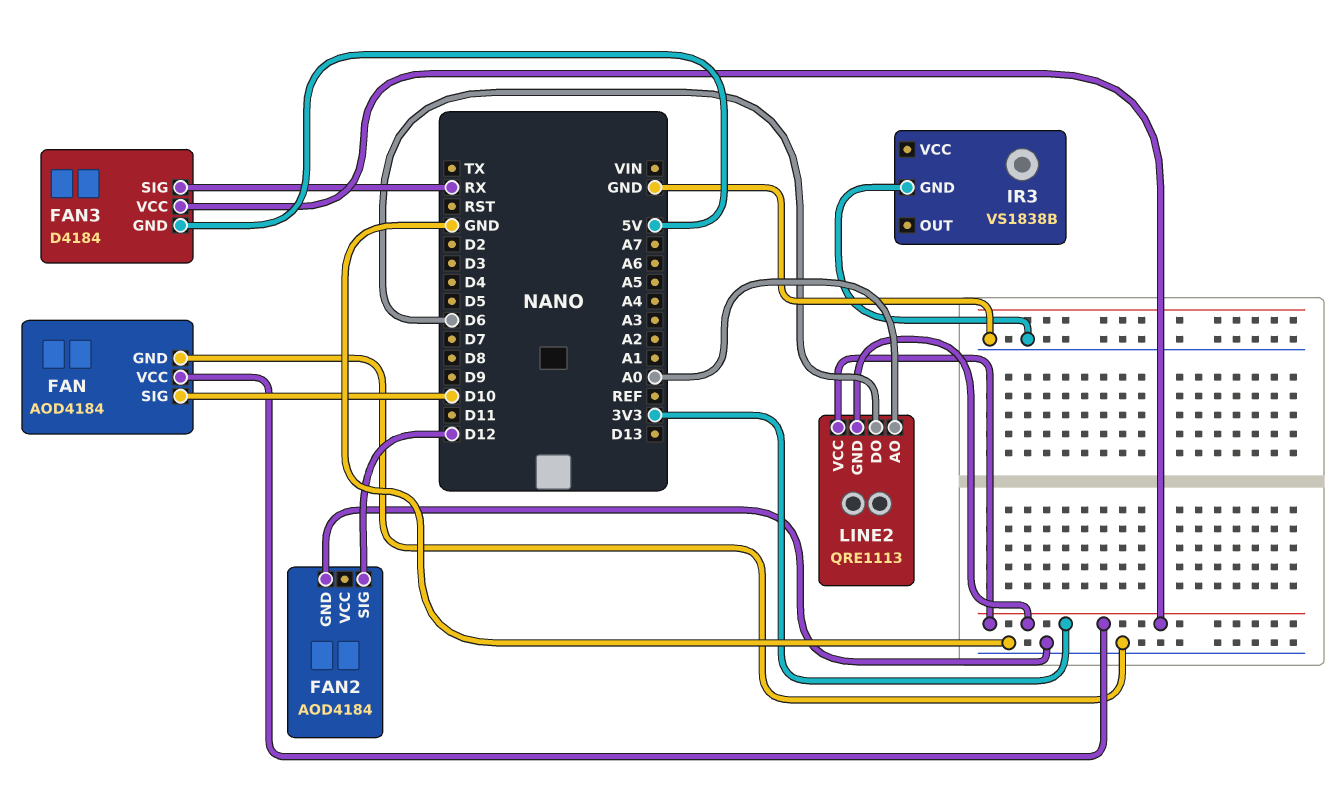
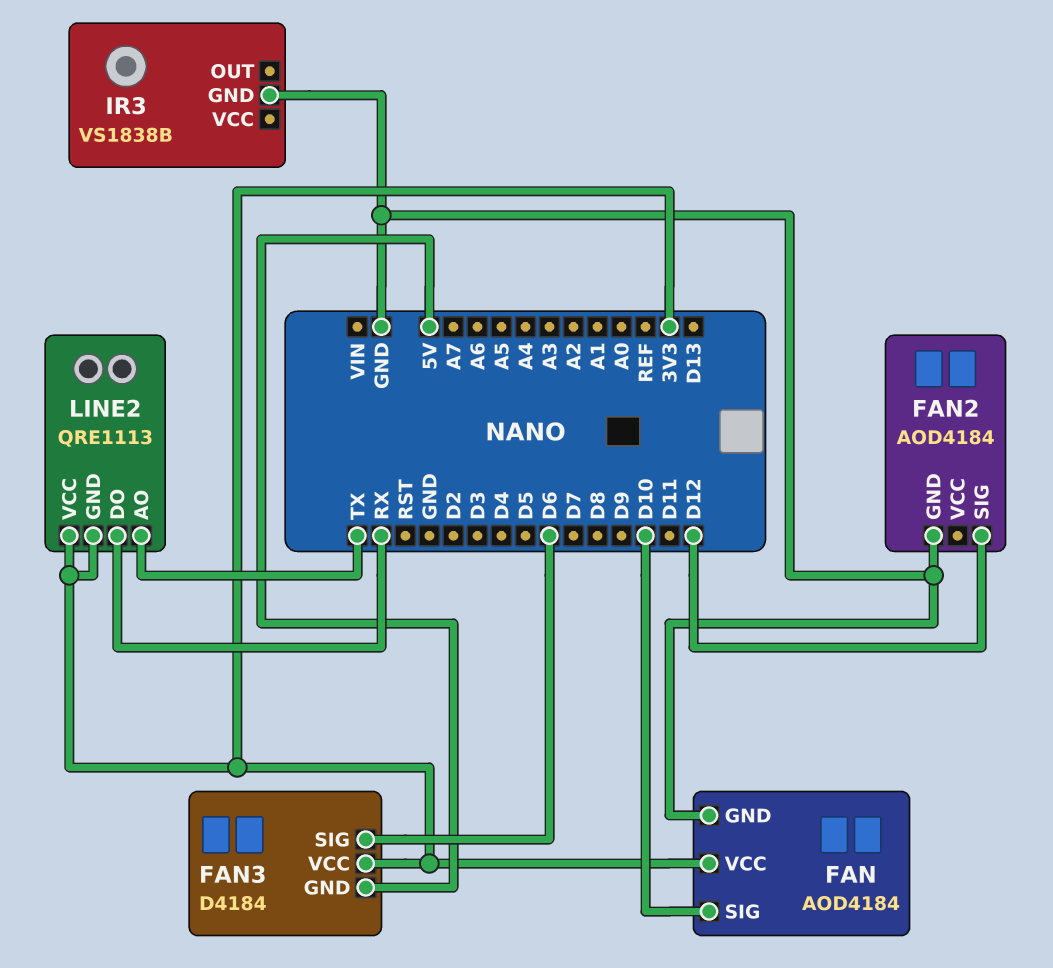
FAN3 pin SIG: RX -> D6
LINE2 pin AO: A0 -> TX
LINE2 pin DO: D6 -> RX

